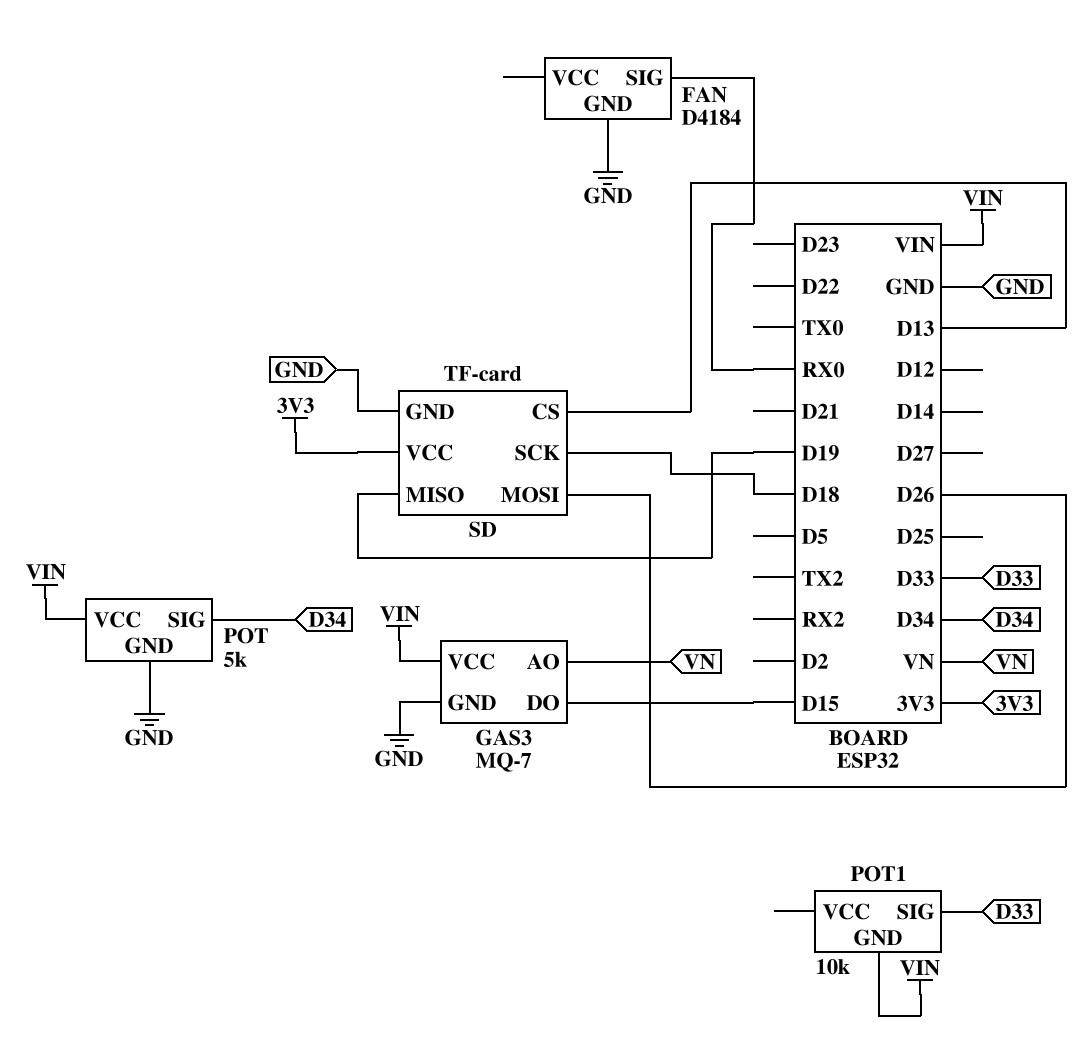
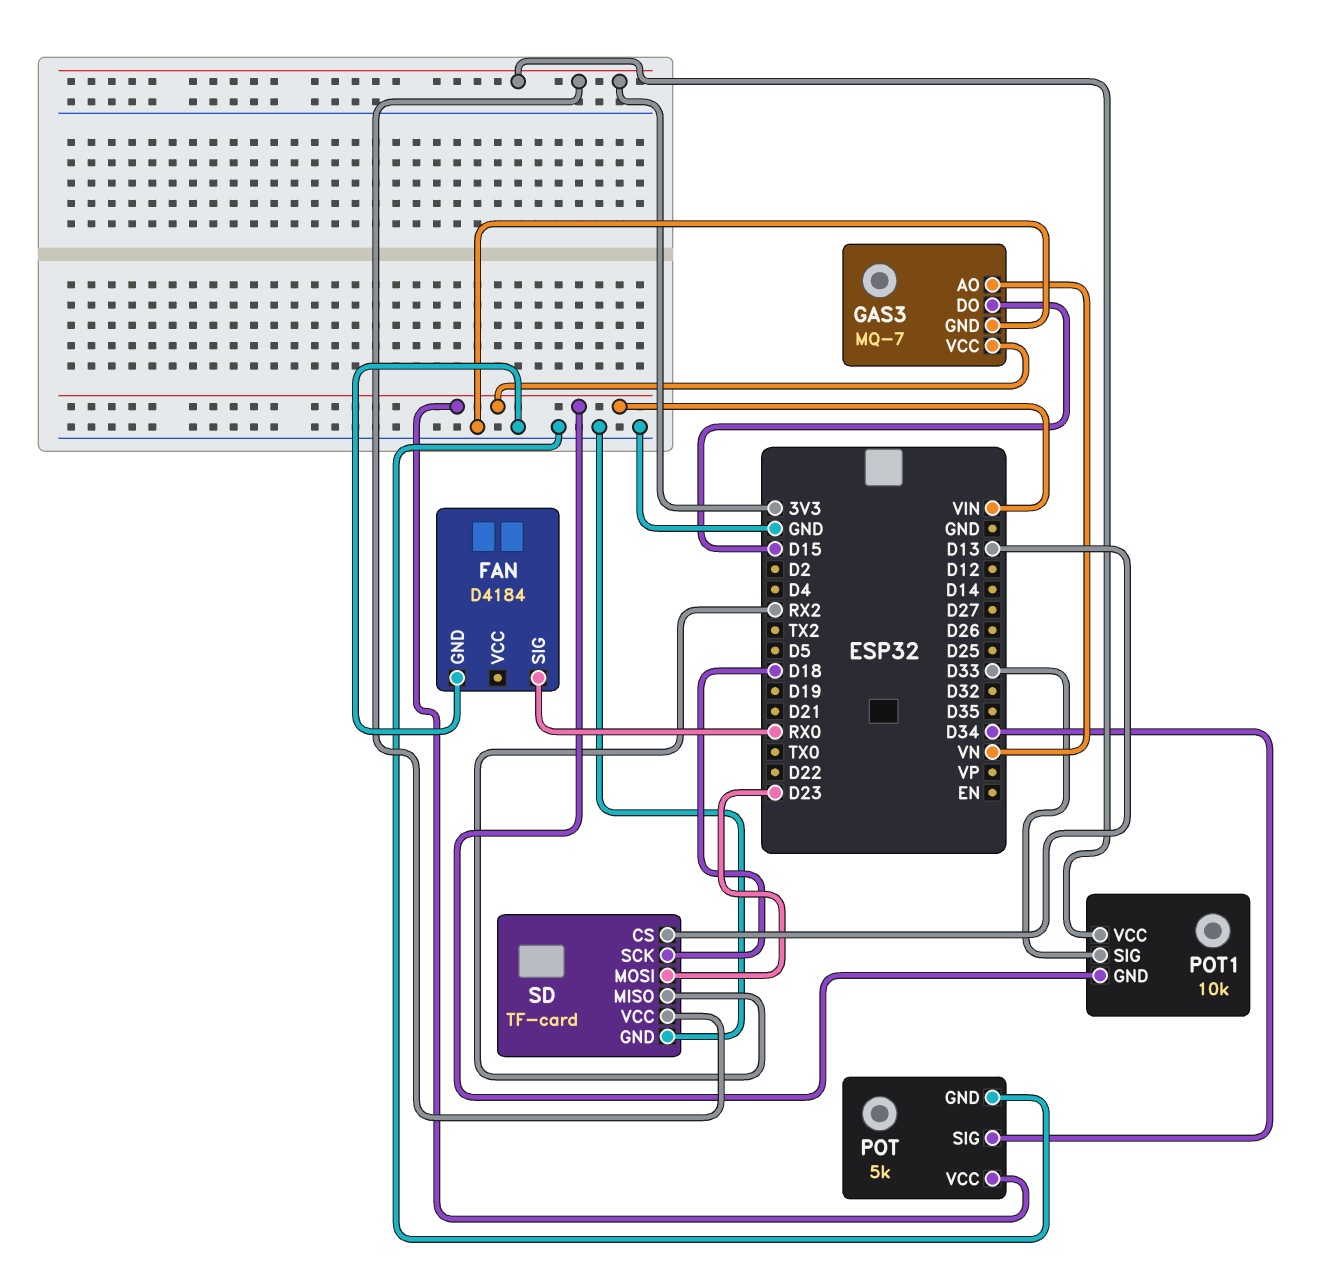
POT1 pin VCC: none -> 3V3
SD pin MISO: D19 -> RX2
SD pin MOSI: D26 -> D23

